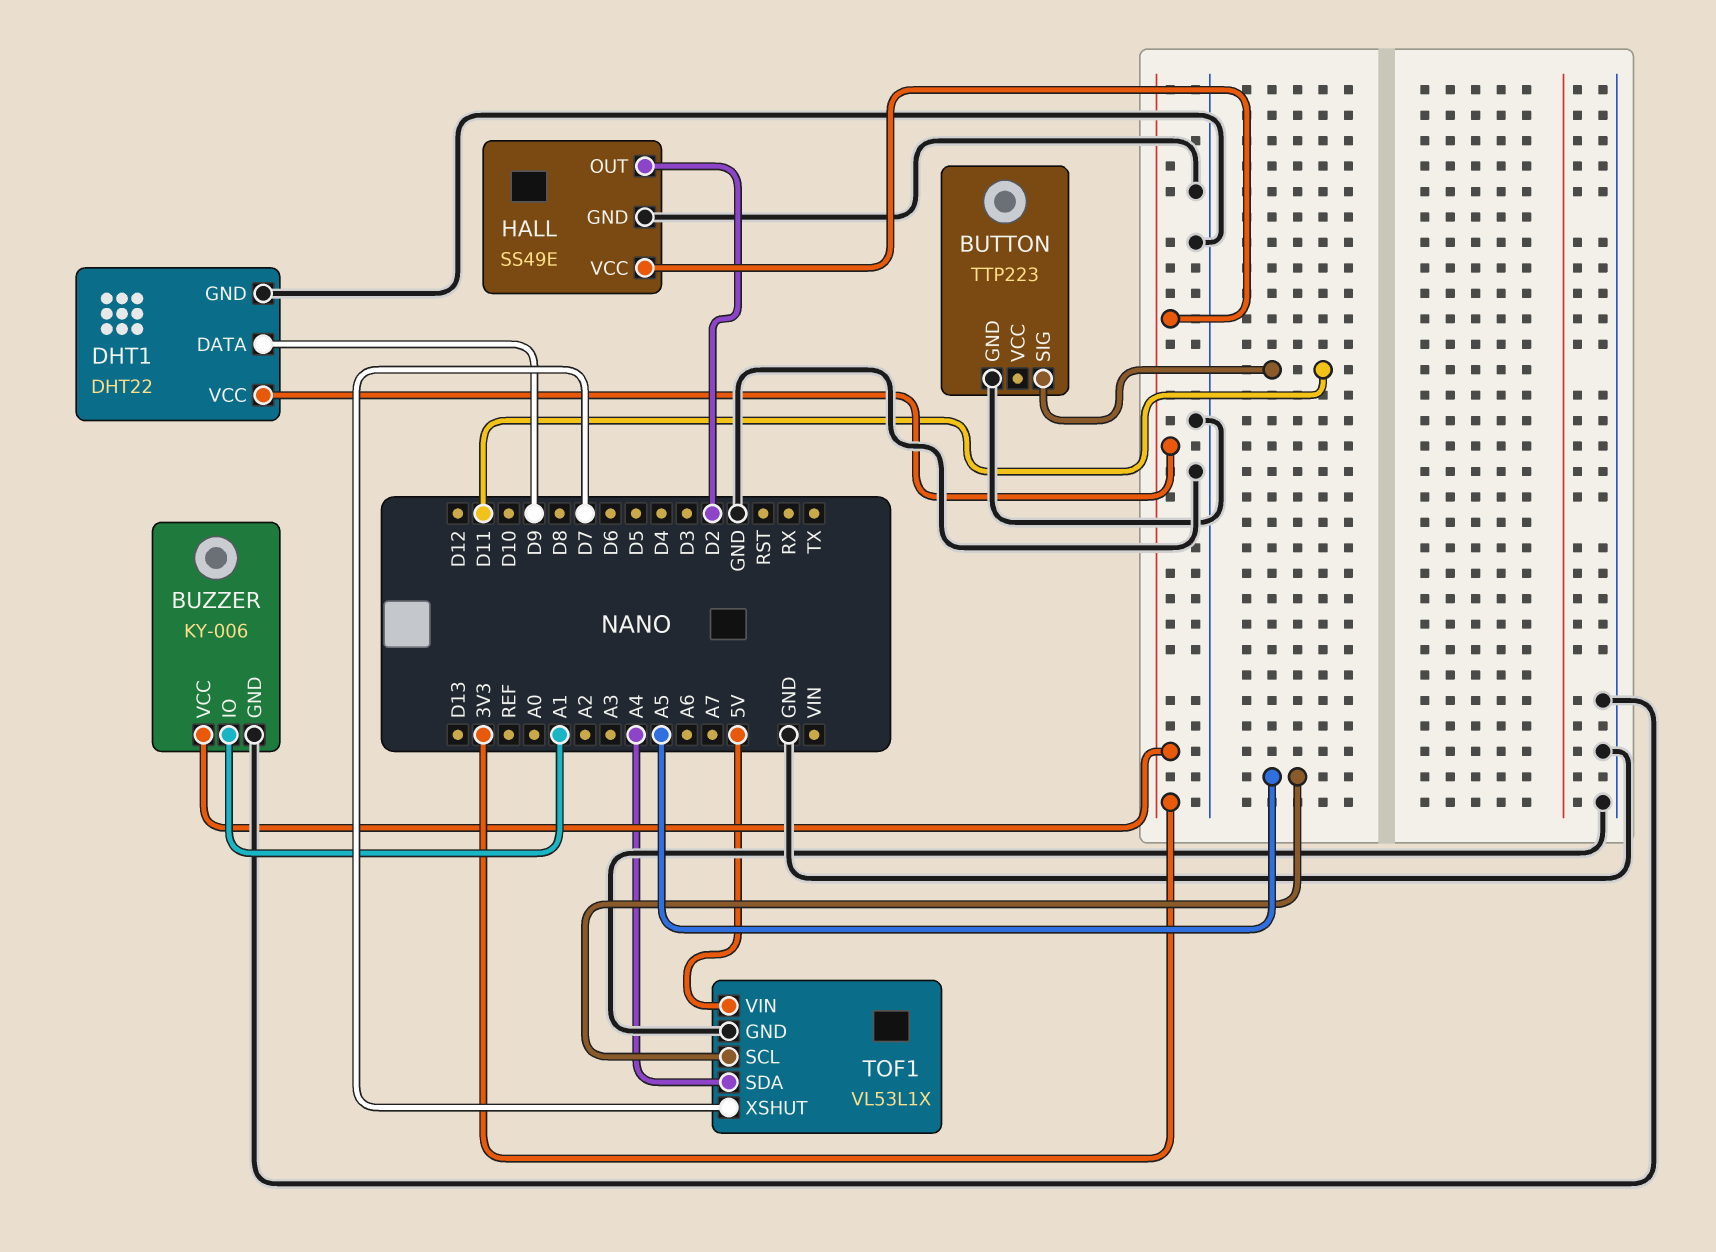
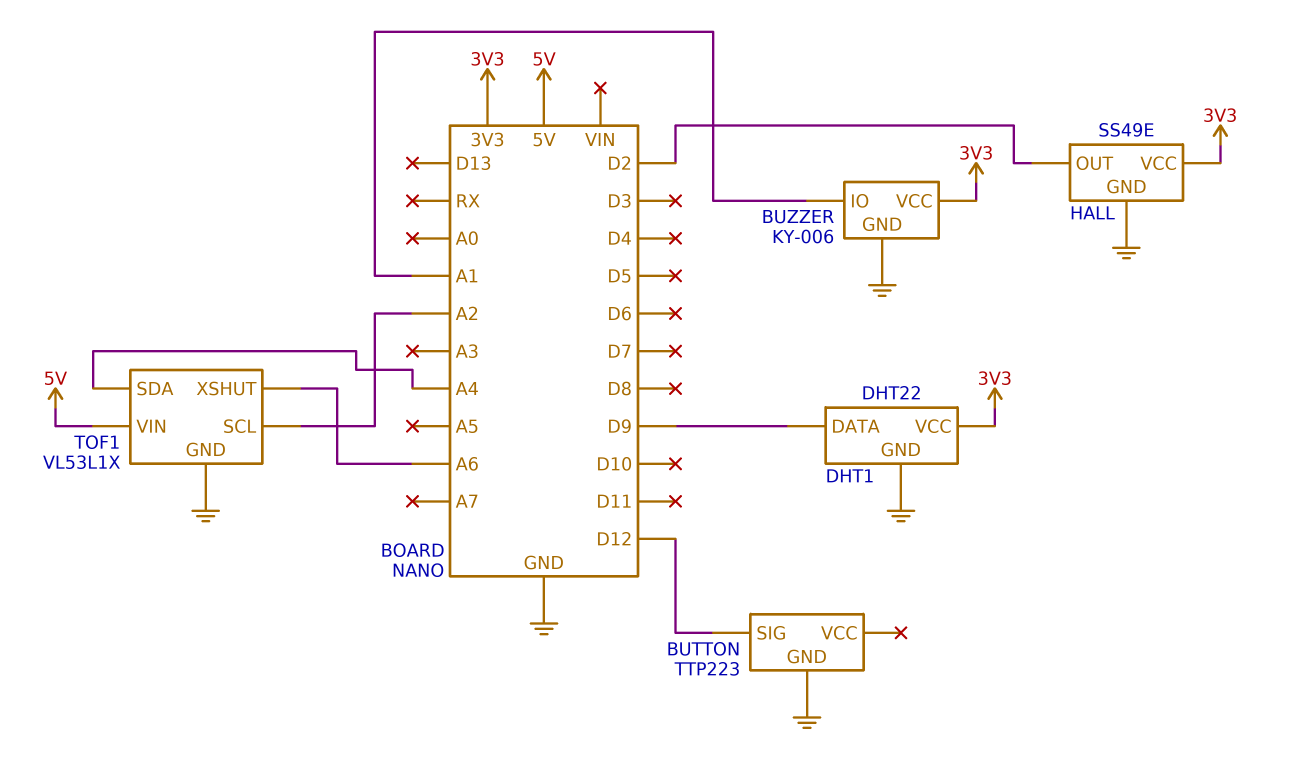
BUTTON pin SIG: D11 -> D12
TOF1 pin SCL: A5 -> A2
TOF1 pin XSHUT: D7 -> A6

